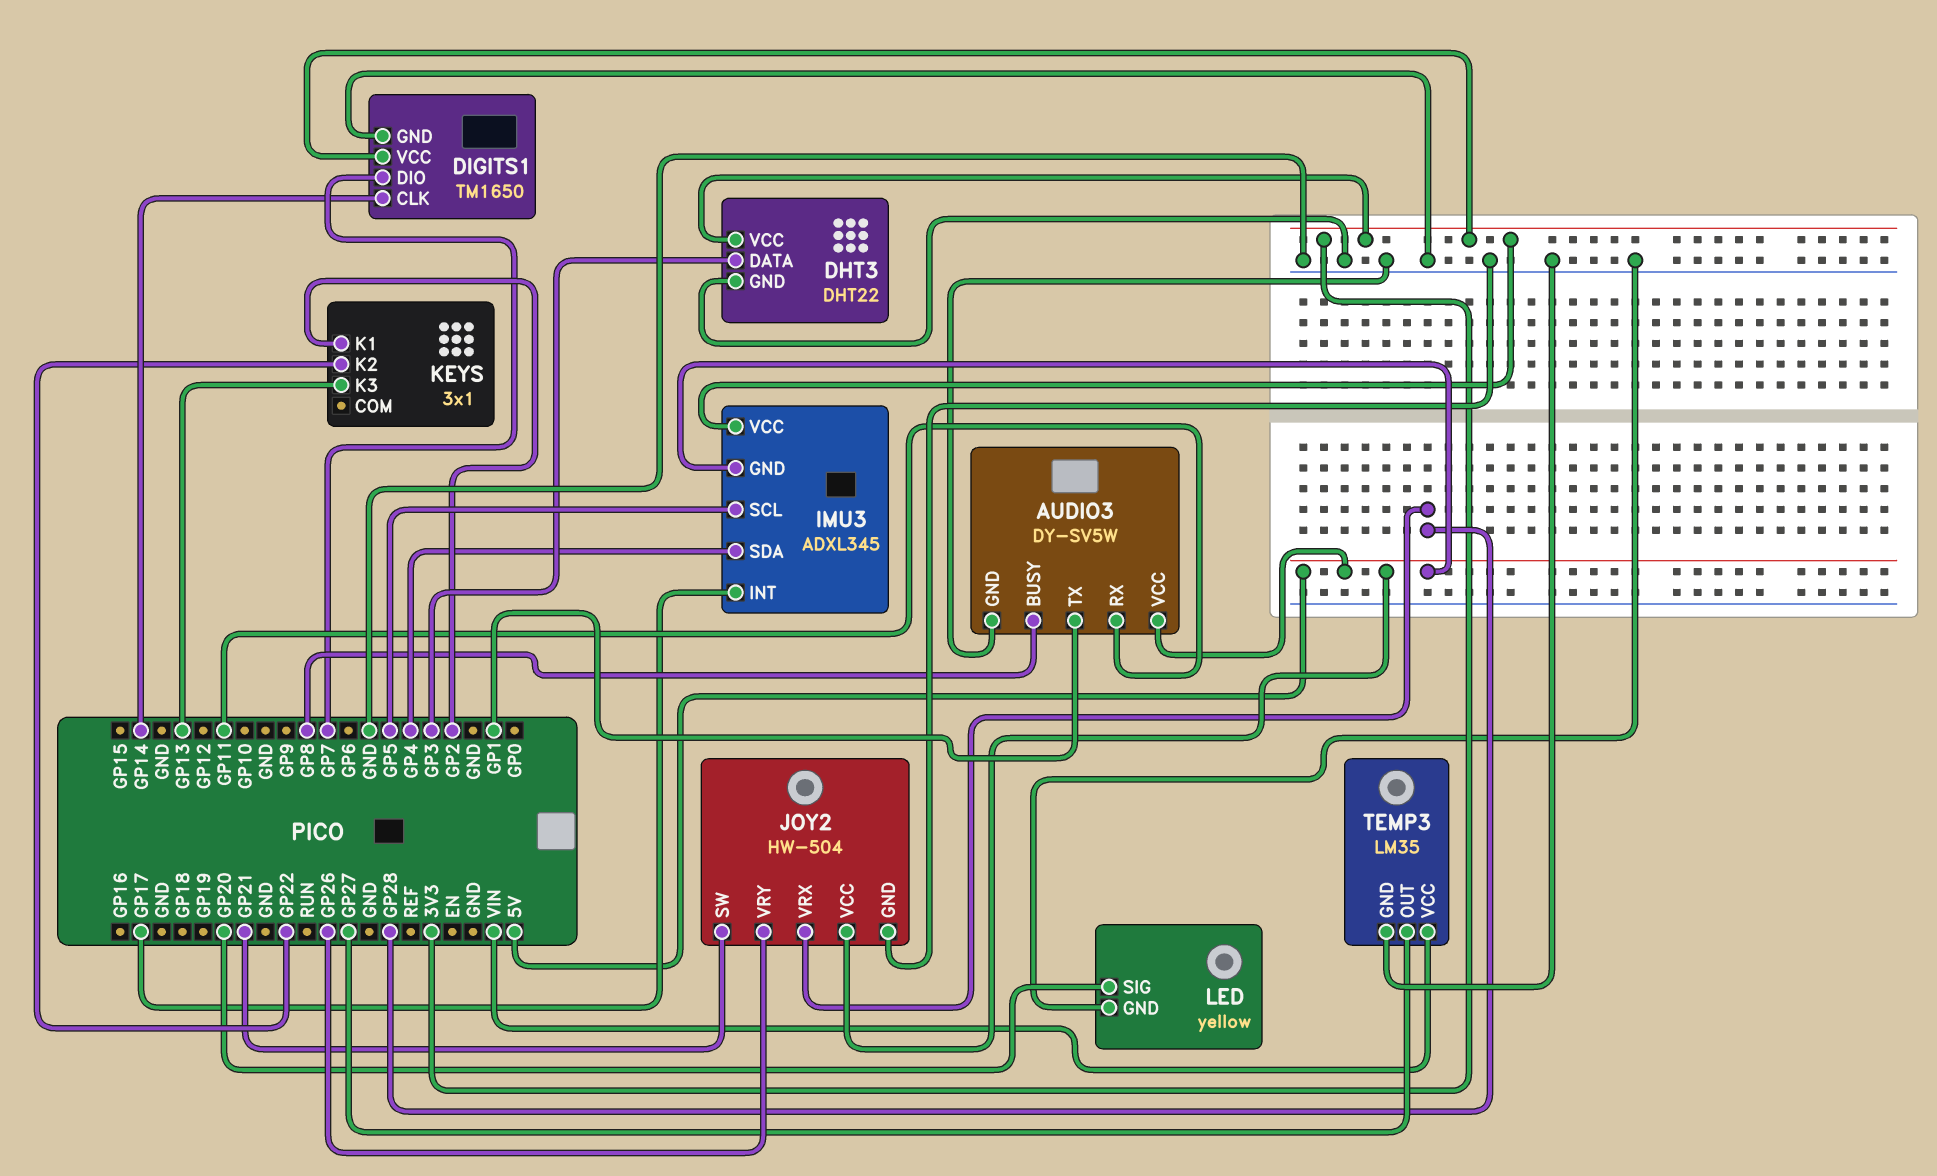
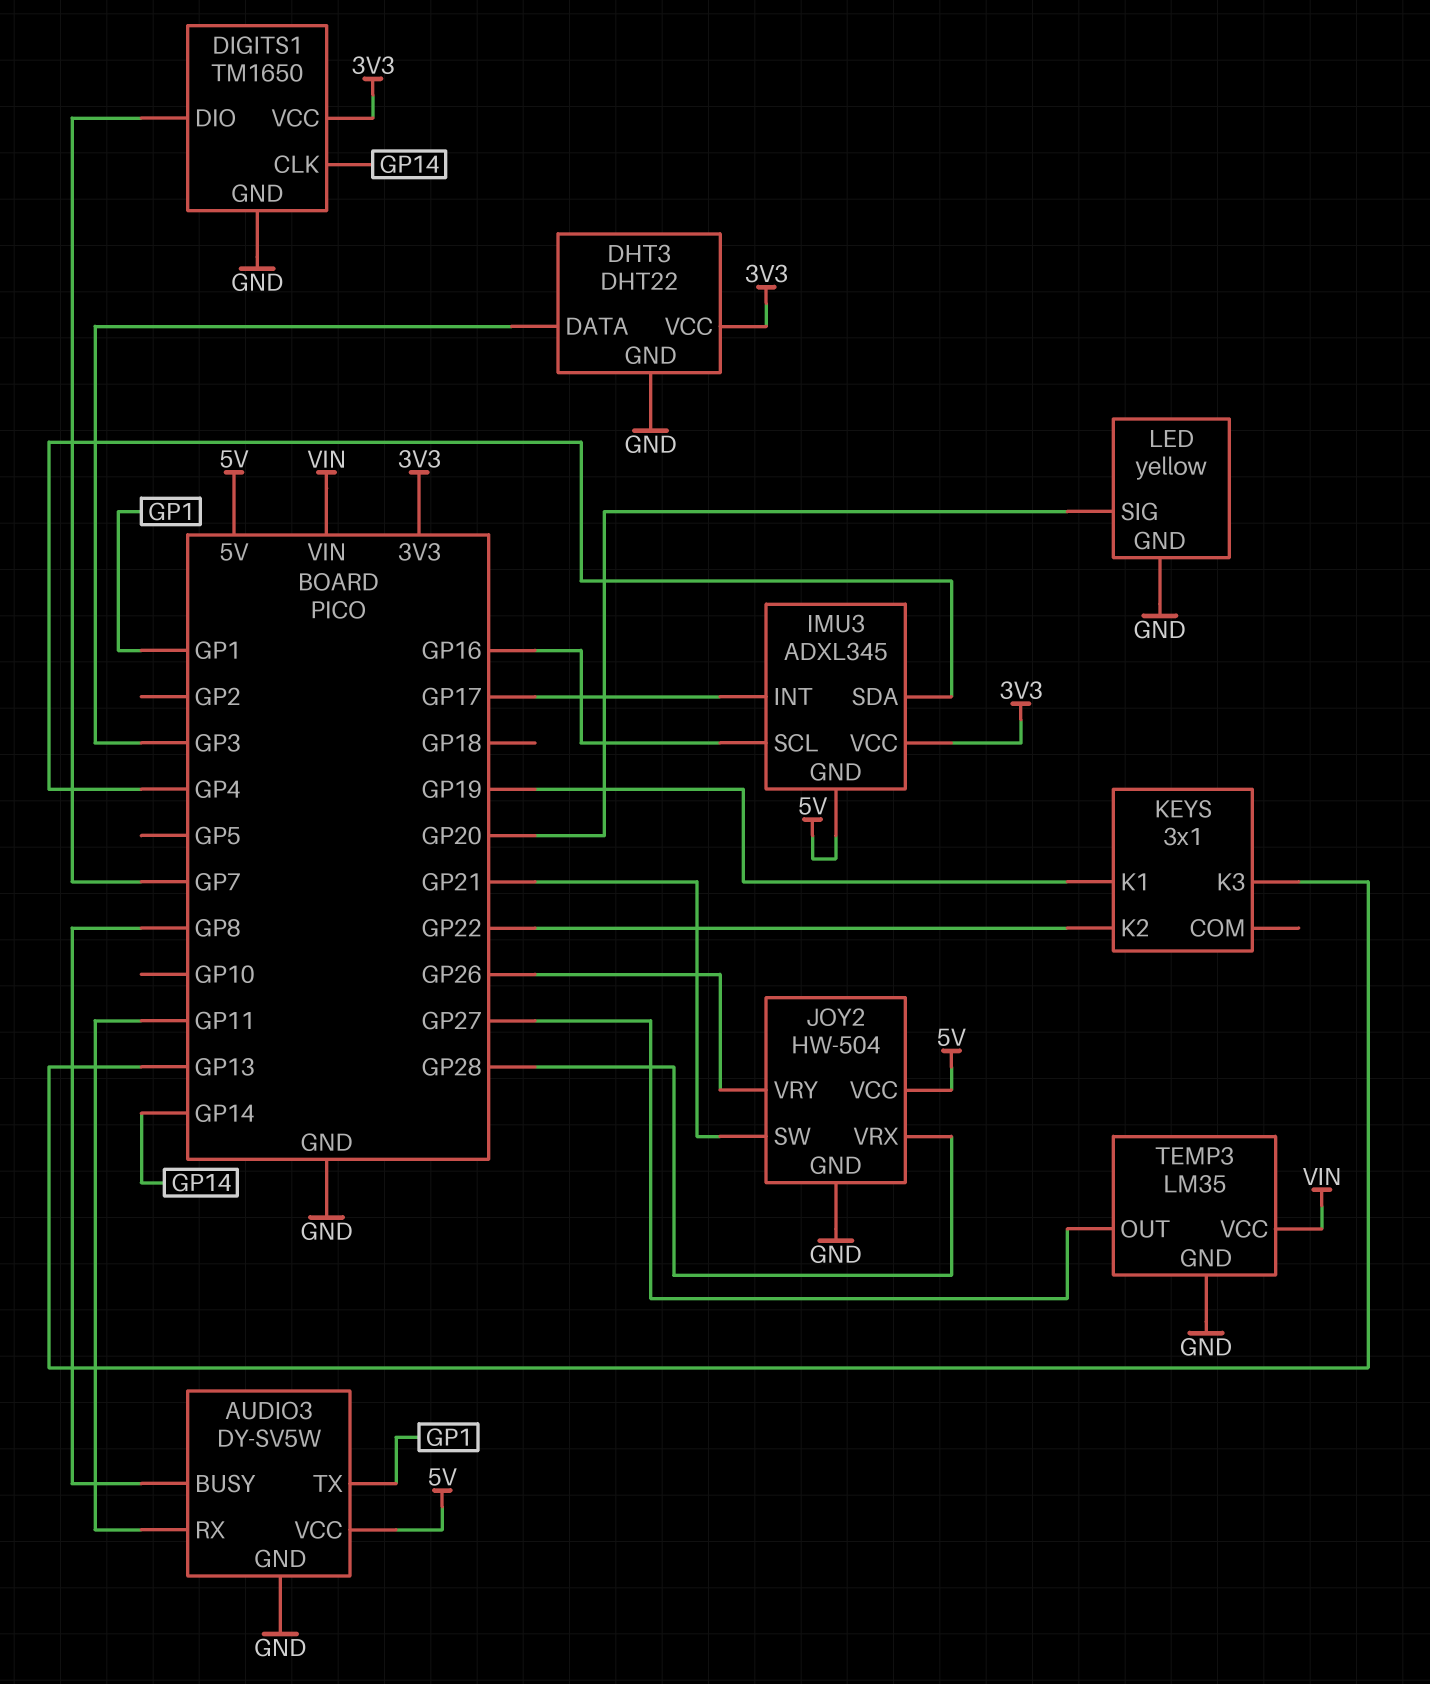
IMU3 pin SCL: GP5 -> GP16
KEYS pin K1: GP2 -> GP19

